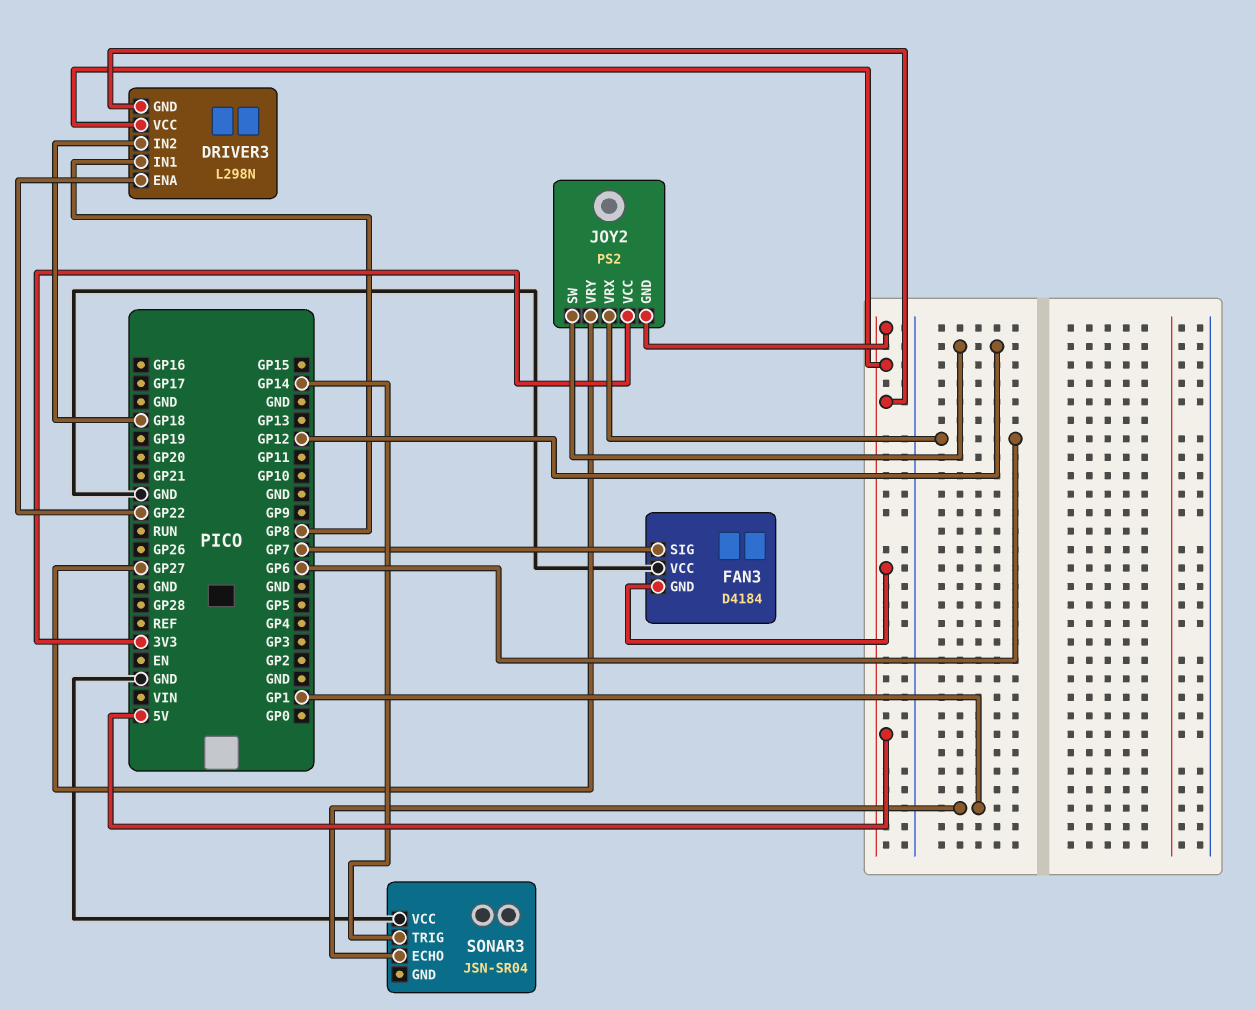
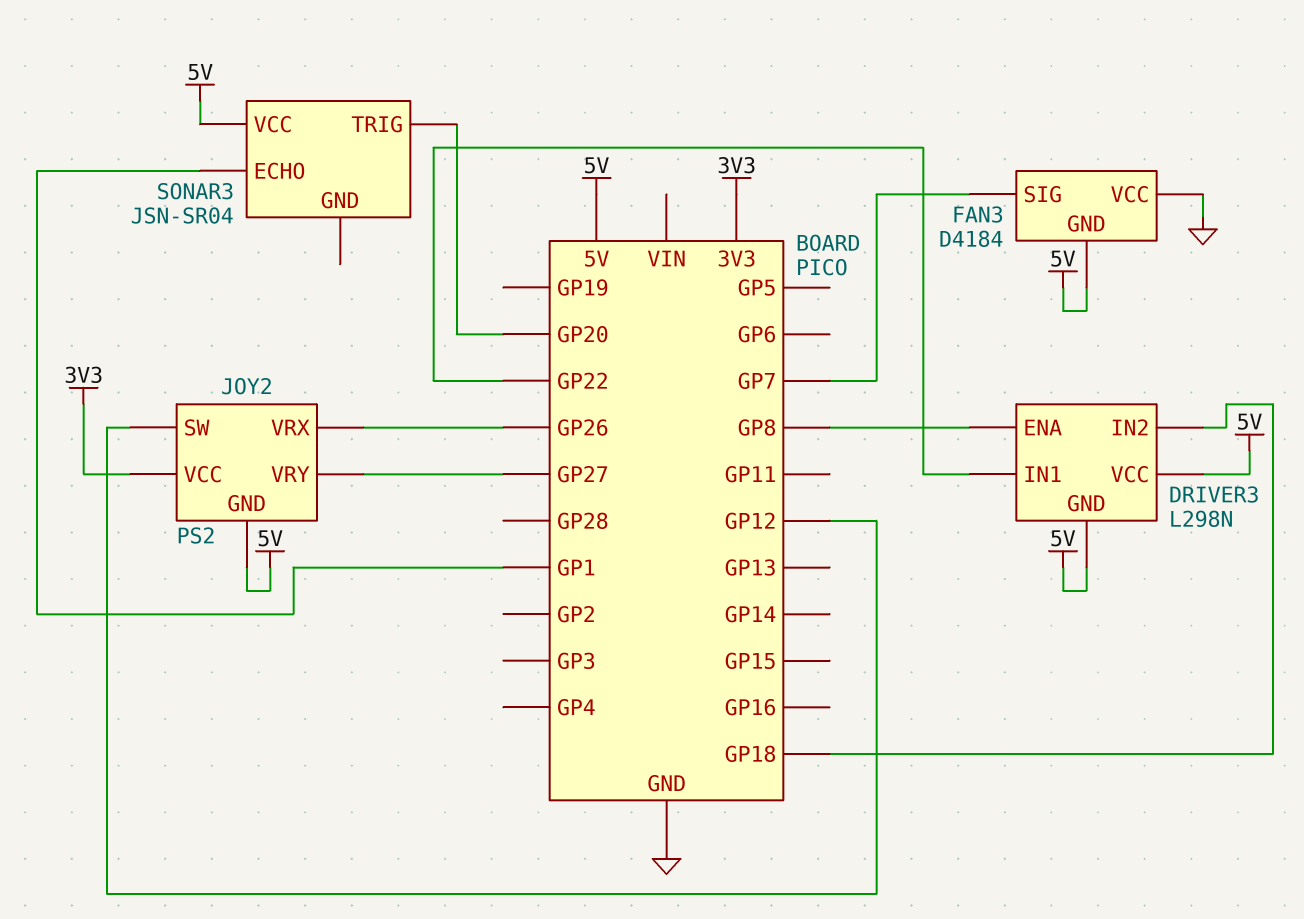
DRIVER3 pin ENA: GP22 -> GP8
DRIVER3 pin IN1: GP8 -> GP22
JOY2 pin VRX: GP6 -> GP26
SONAR3 pin TRIG: GP14 -> GP20
SONAR3 pin VCC: GND -> 5V

